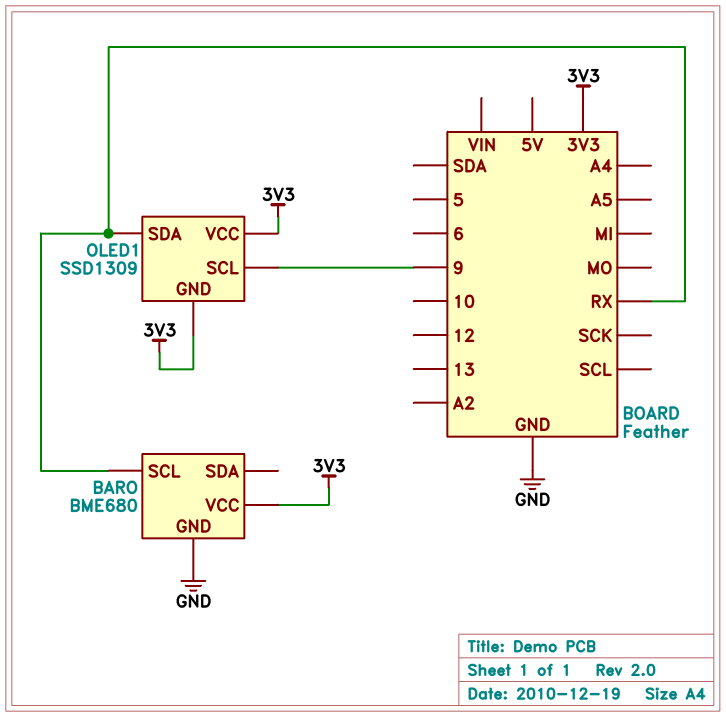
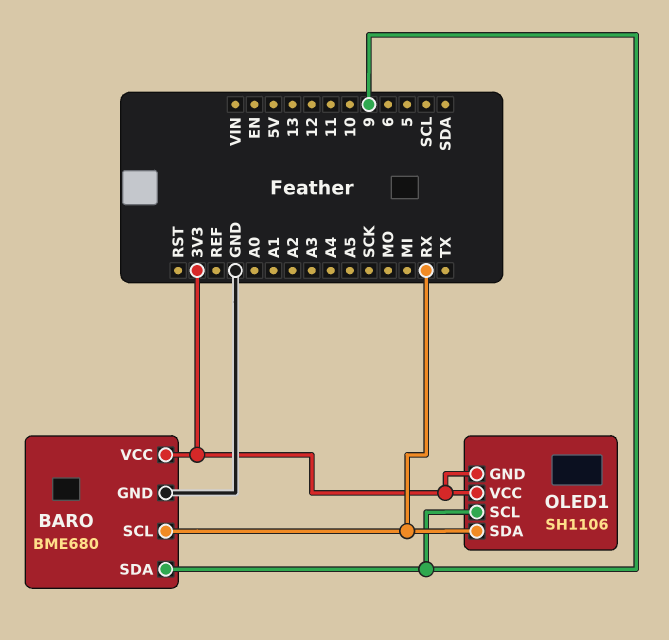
BARO pin SDA: none -> 9
OLED1: SSD1309 -> SH1106

